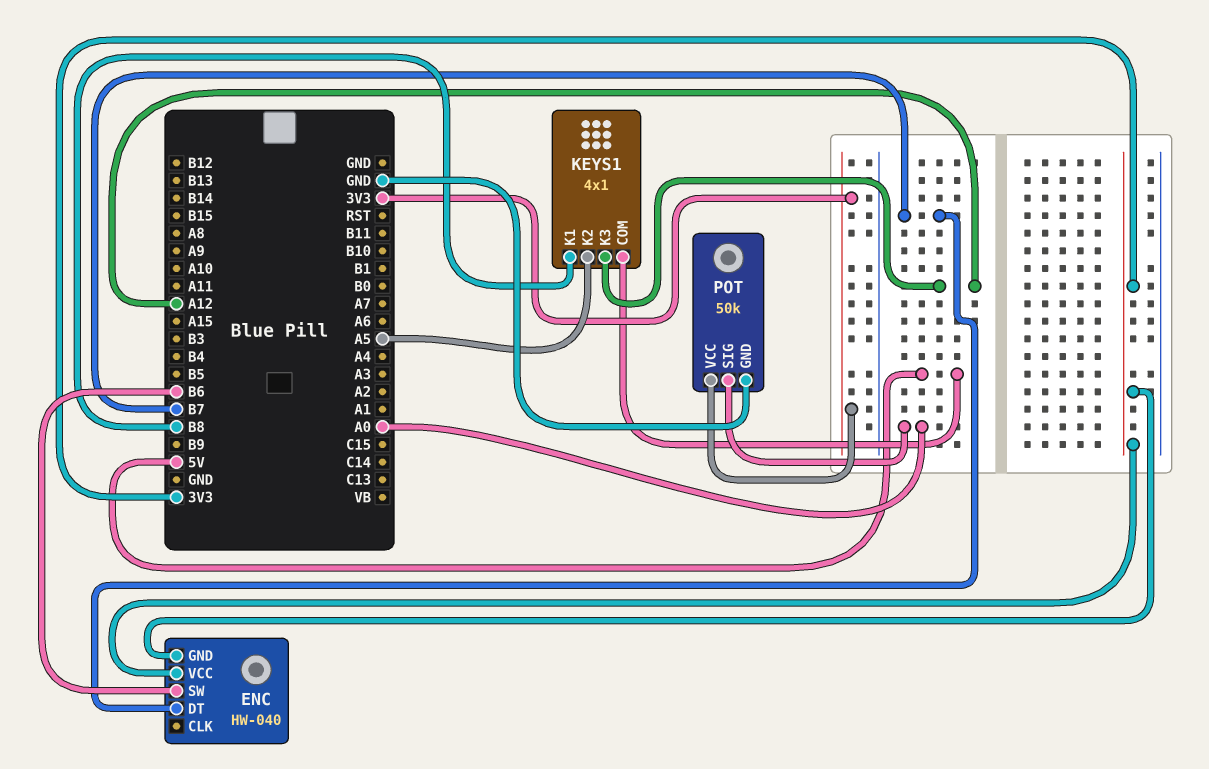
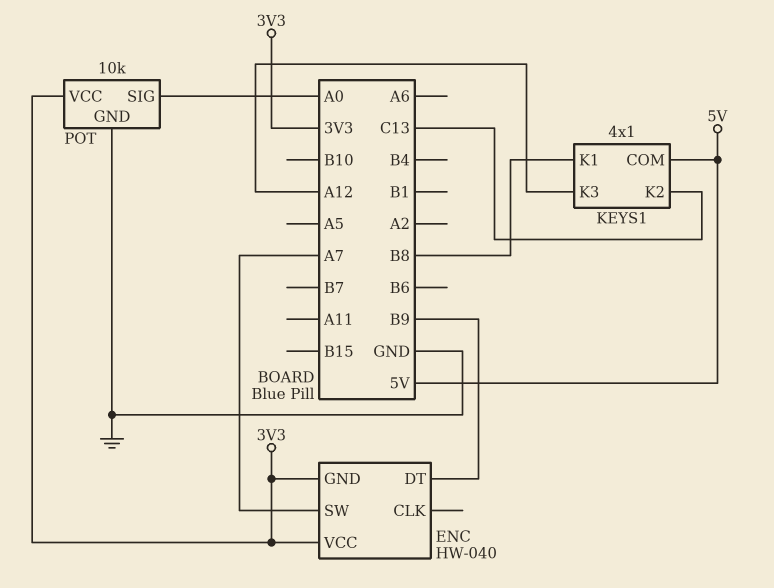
ENC pin DT: B7 -> B9
ENC pin SW: B6 -> A7
KEYS1 pin K2: A5 -> C13
POT: 50k -> 10k

